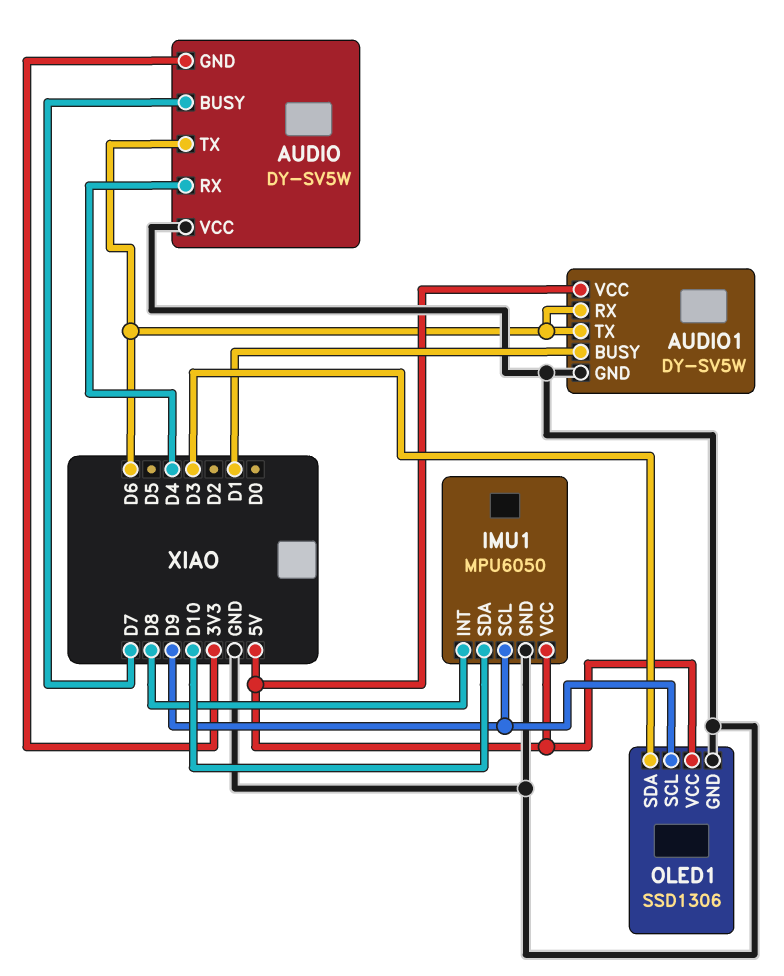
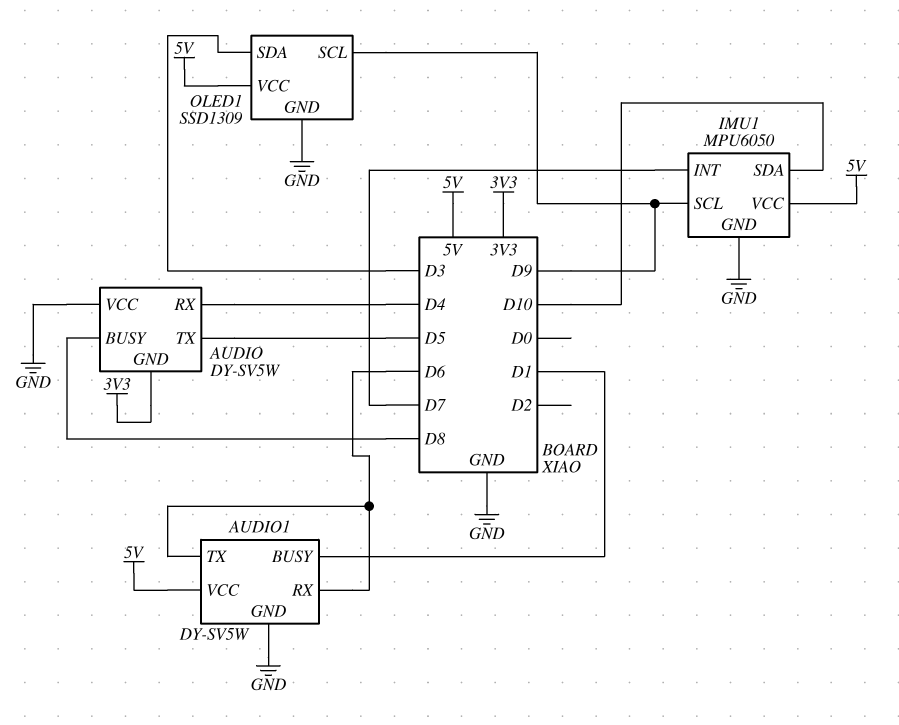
AUDIO pin BUSY: D7 -> D8
AUDIO pin TX: D6 -> D5
IMU1 pin INT: D8 -> D7
OLED1: SSD1306 -> SSD1309

